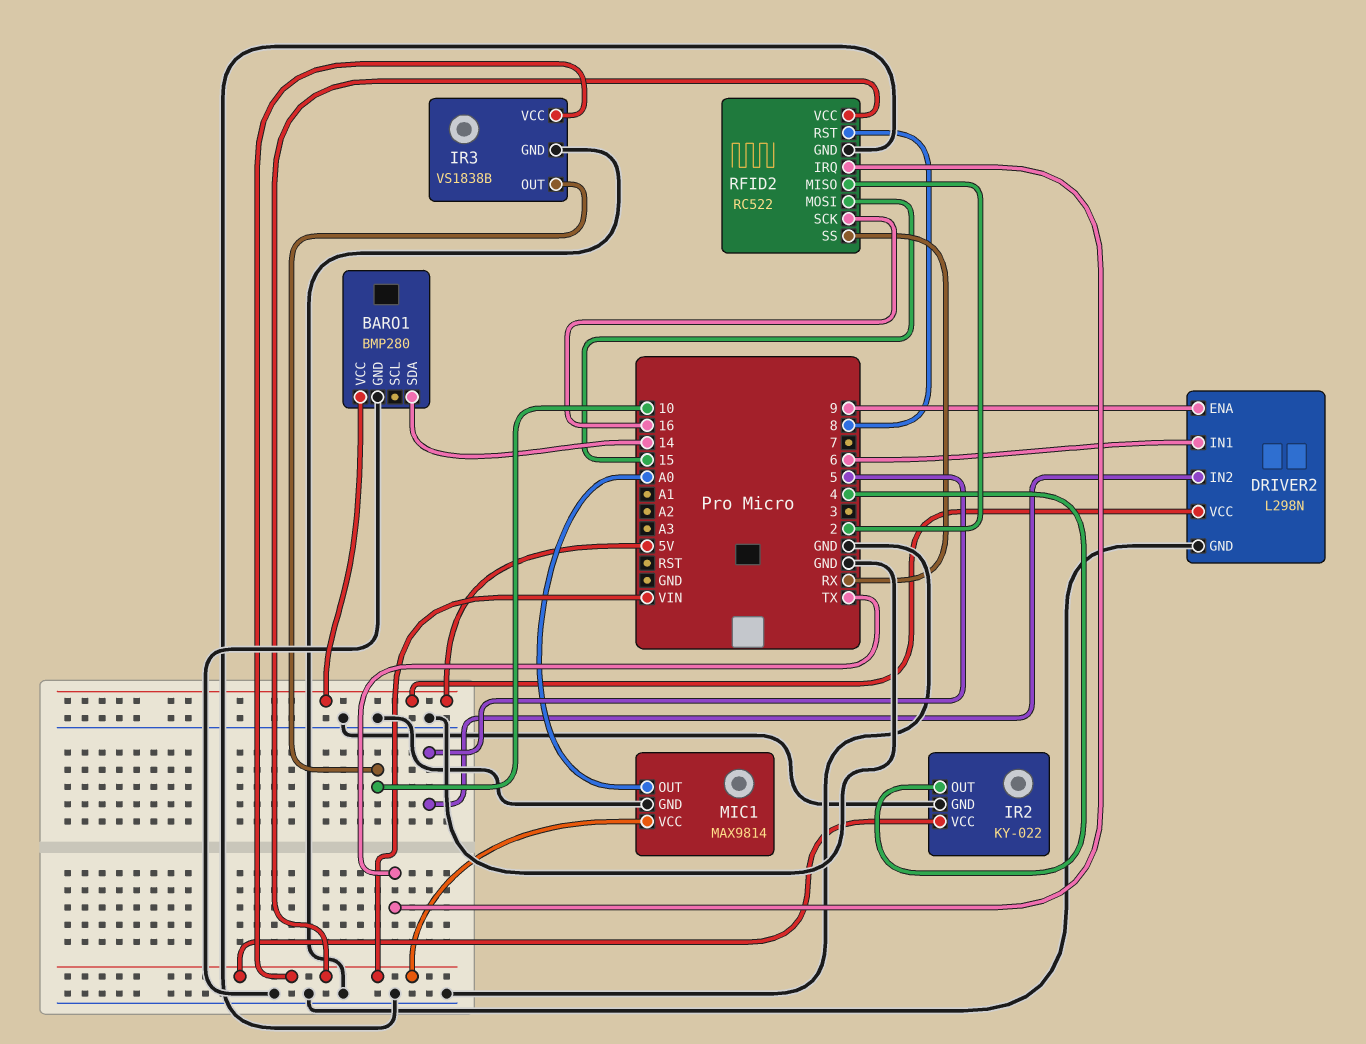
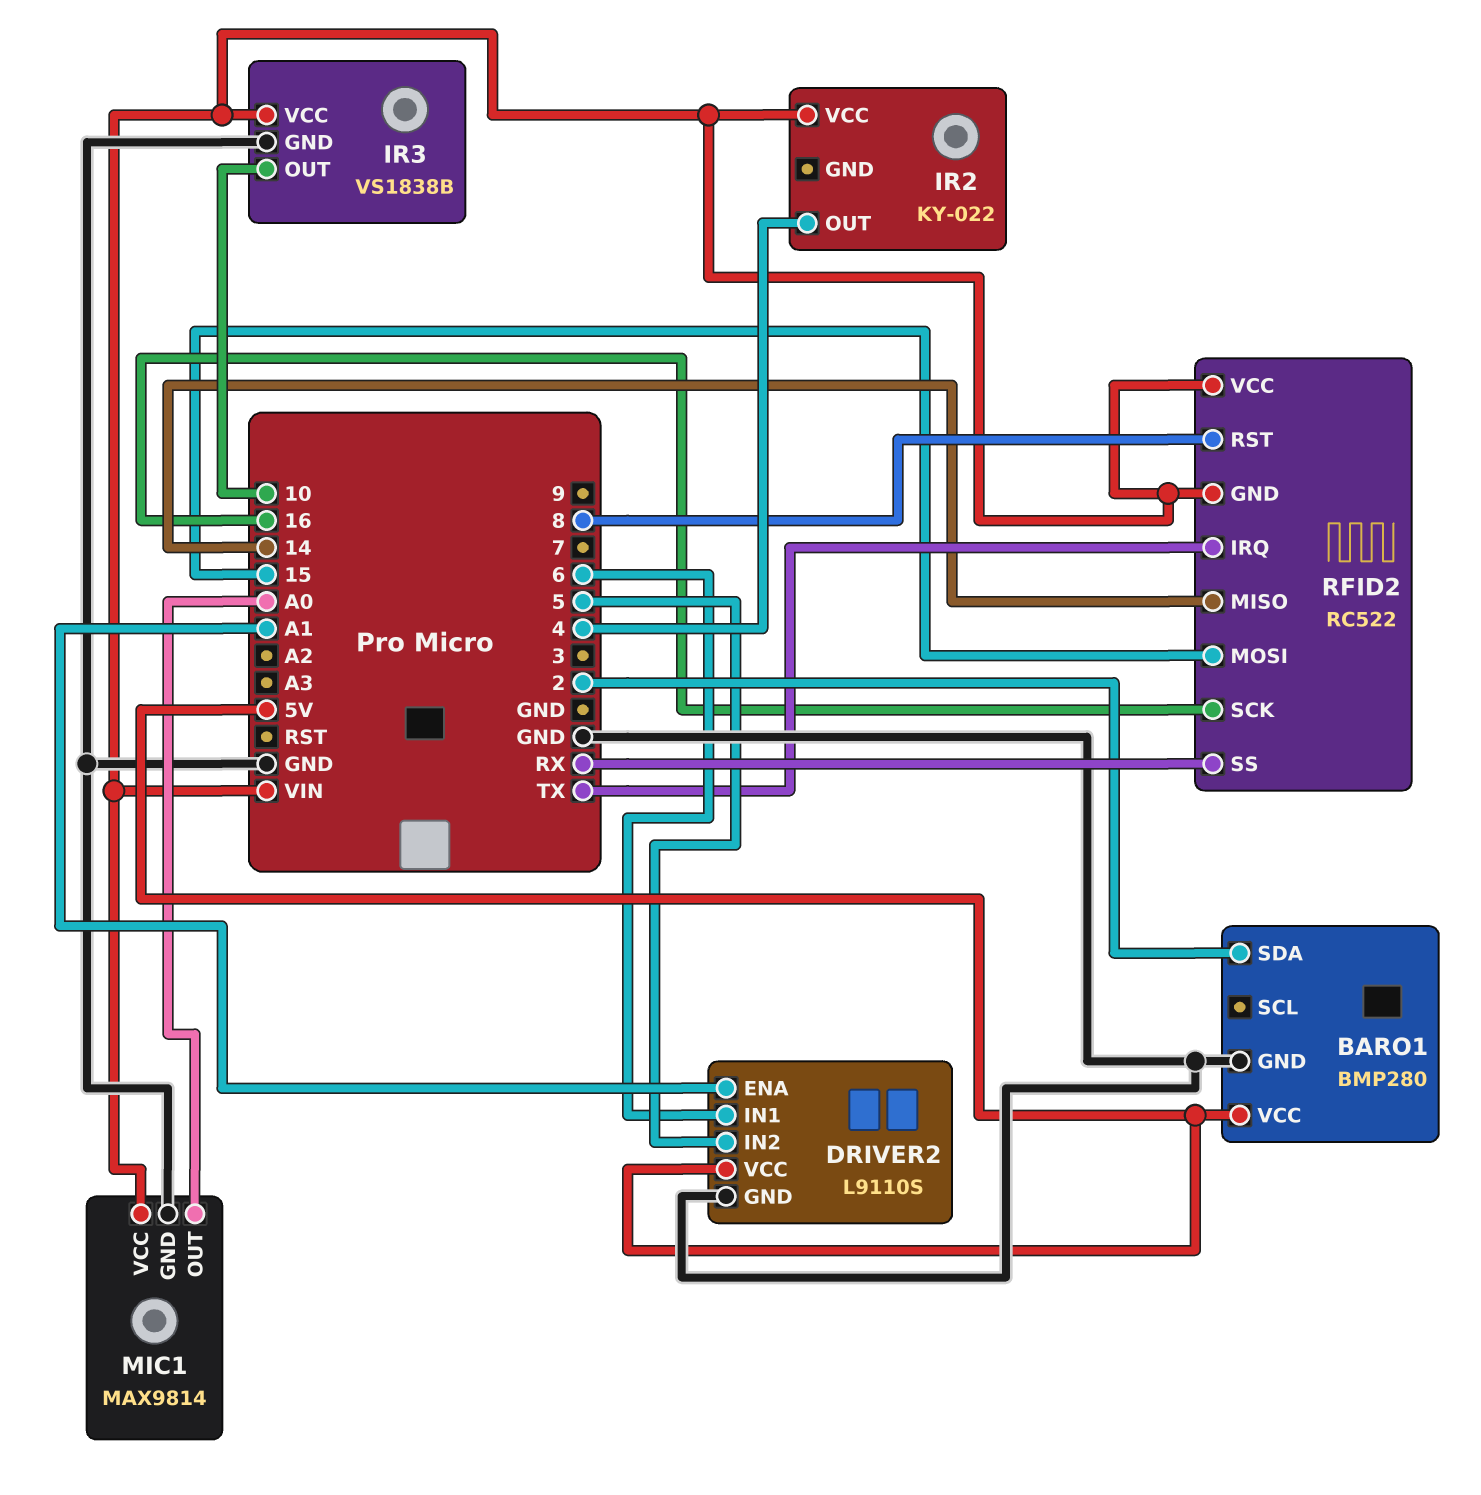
BARO1 pin SDA: 14 -> 2
DRIVER2: L298N -> L9110S
DRIVER2 pin ENA: 9 -> A1
IR2 pin GND: GND -> none
RFID2 pin GND: GND -> VIN
RFID2 pin MISO: 2 -> 14

